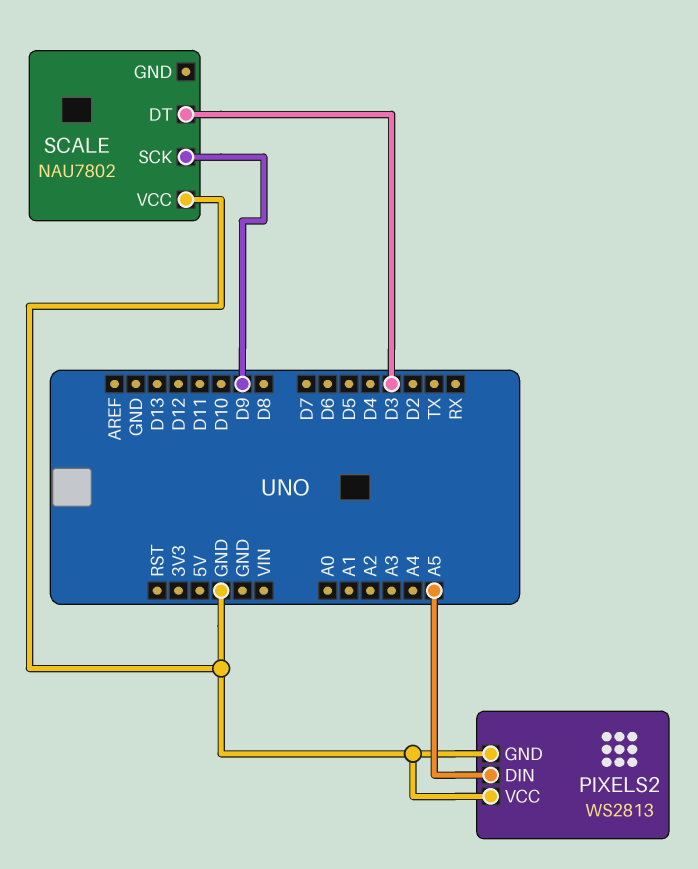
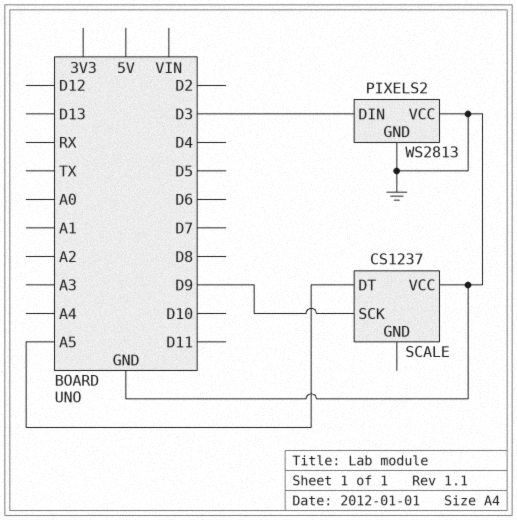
PIXELS2 pin DIN: A5 -> D3
SCALE: NAU7802 -> CS1237
SCALE pin DT: D3 -> A5

